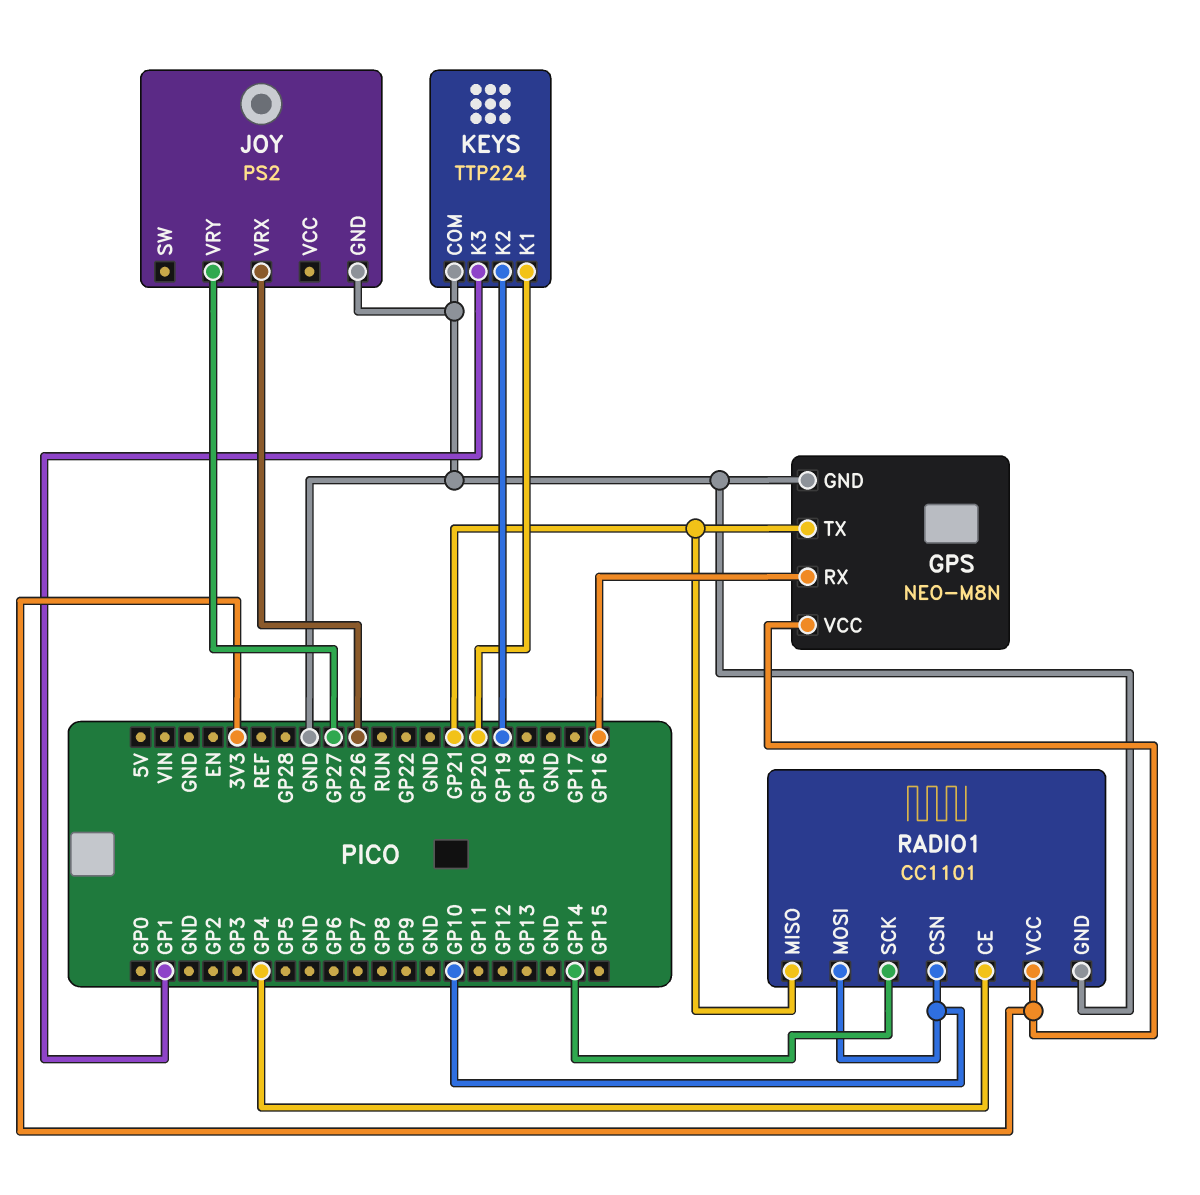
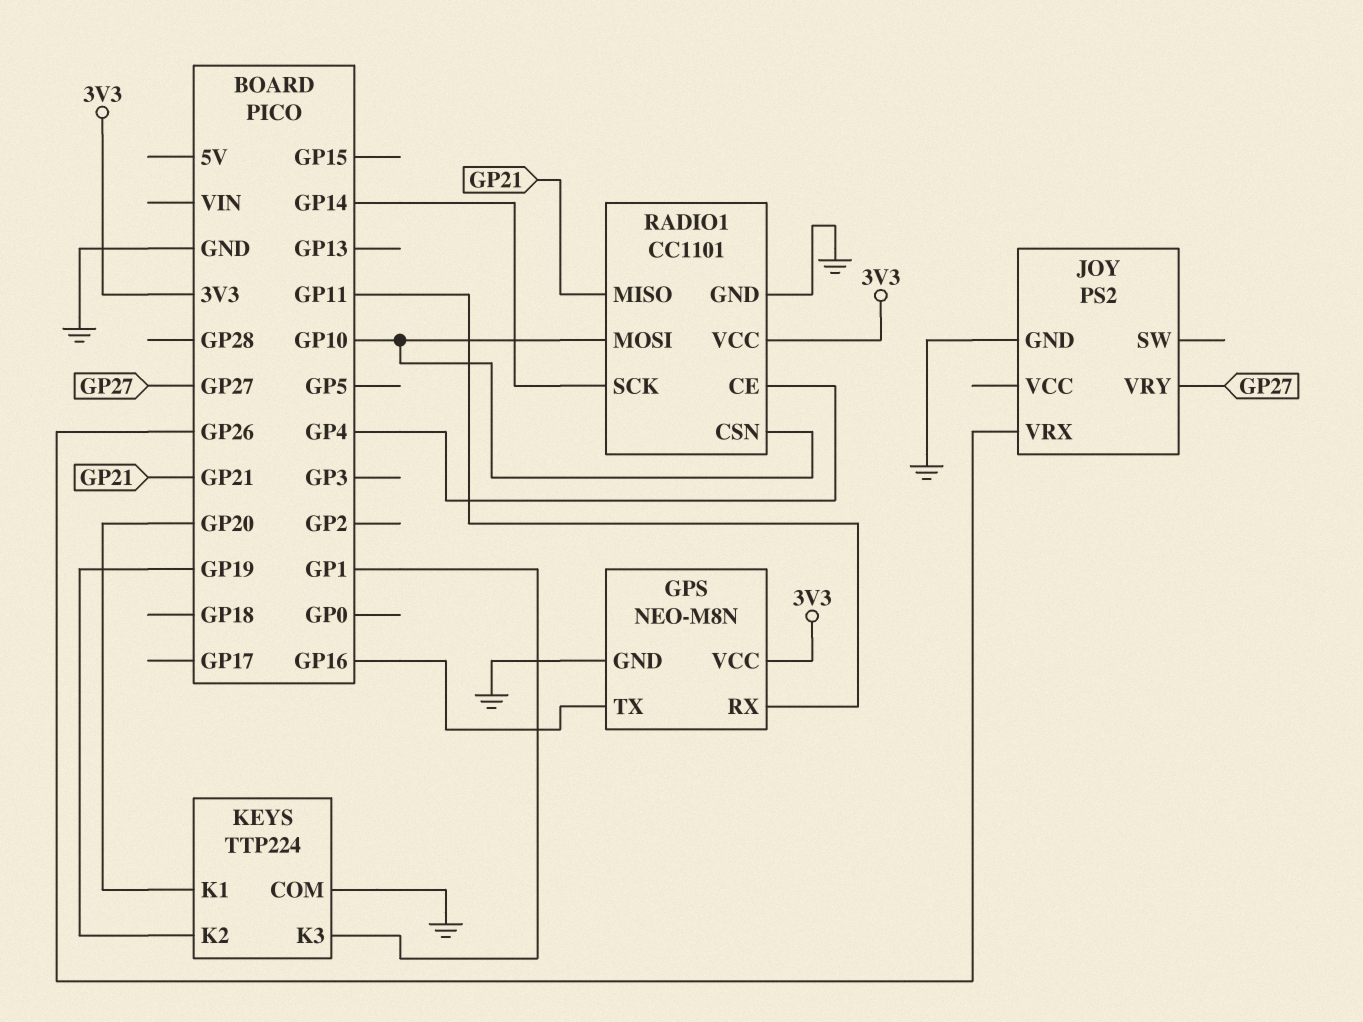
GPS pin RX: GP16 -> GP11
GPS pin TX: GP21 -> GP16

